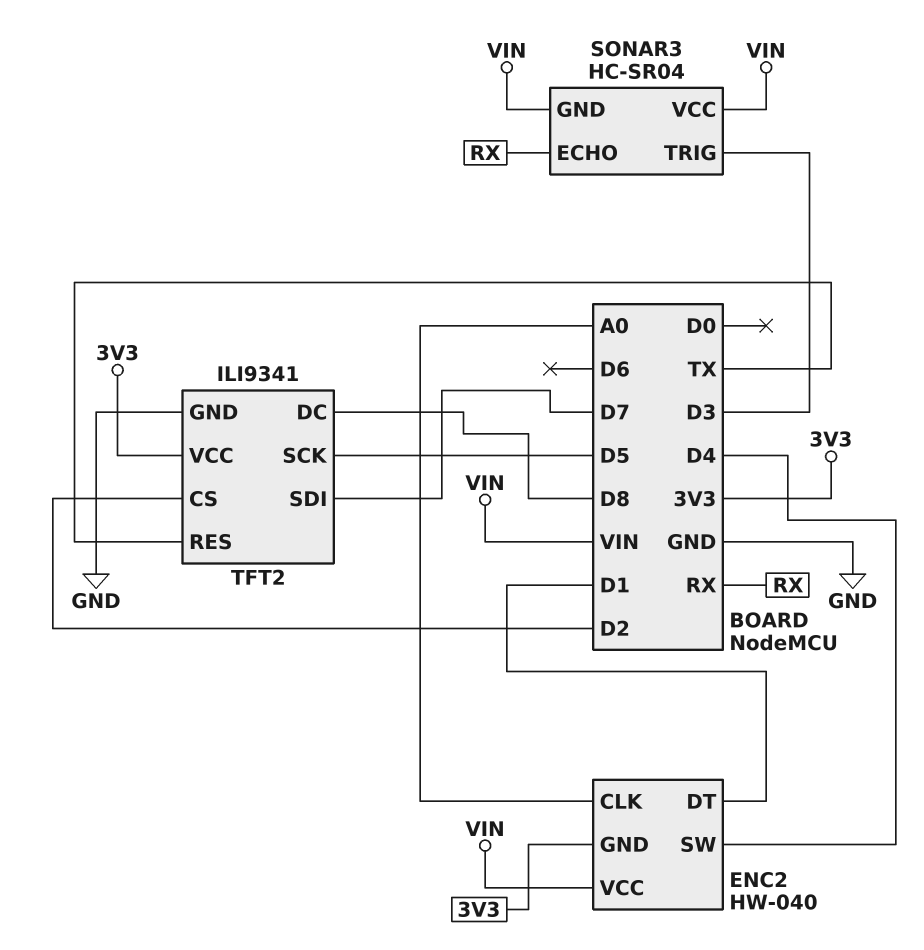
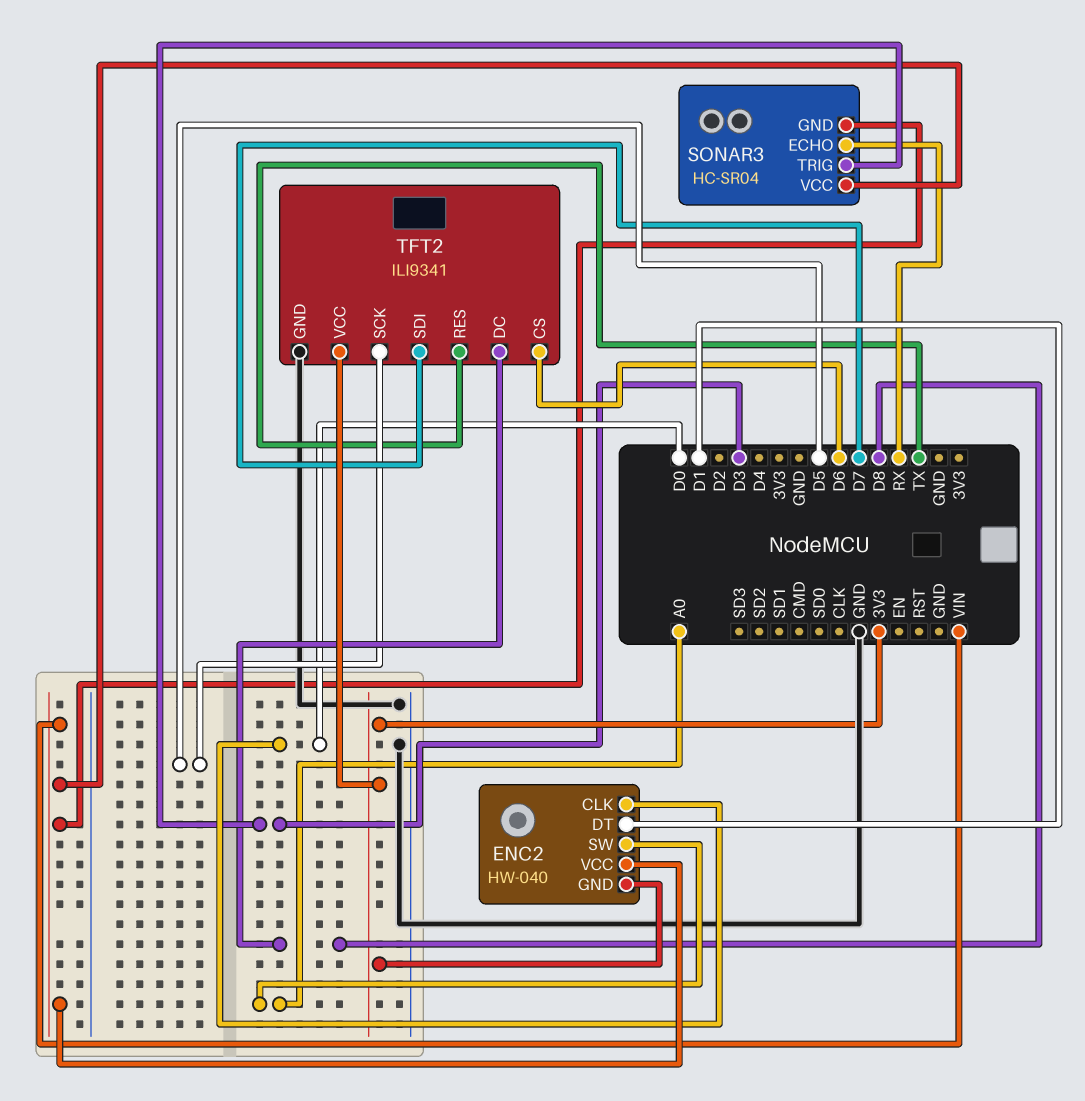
ENC2 pin CLK: A0 -> D0
ENC2 pin SW: D4 -> A0
TFT2 pin CS: D2 -> D6

